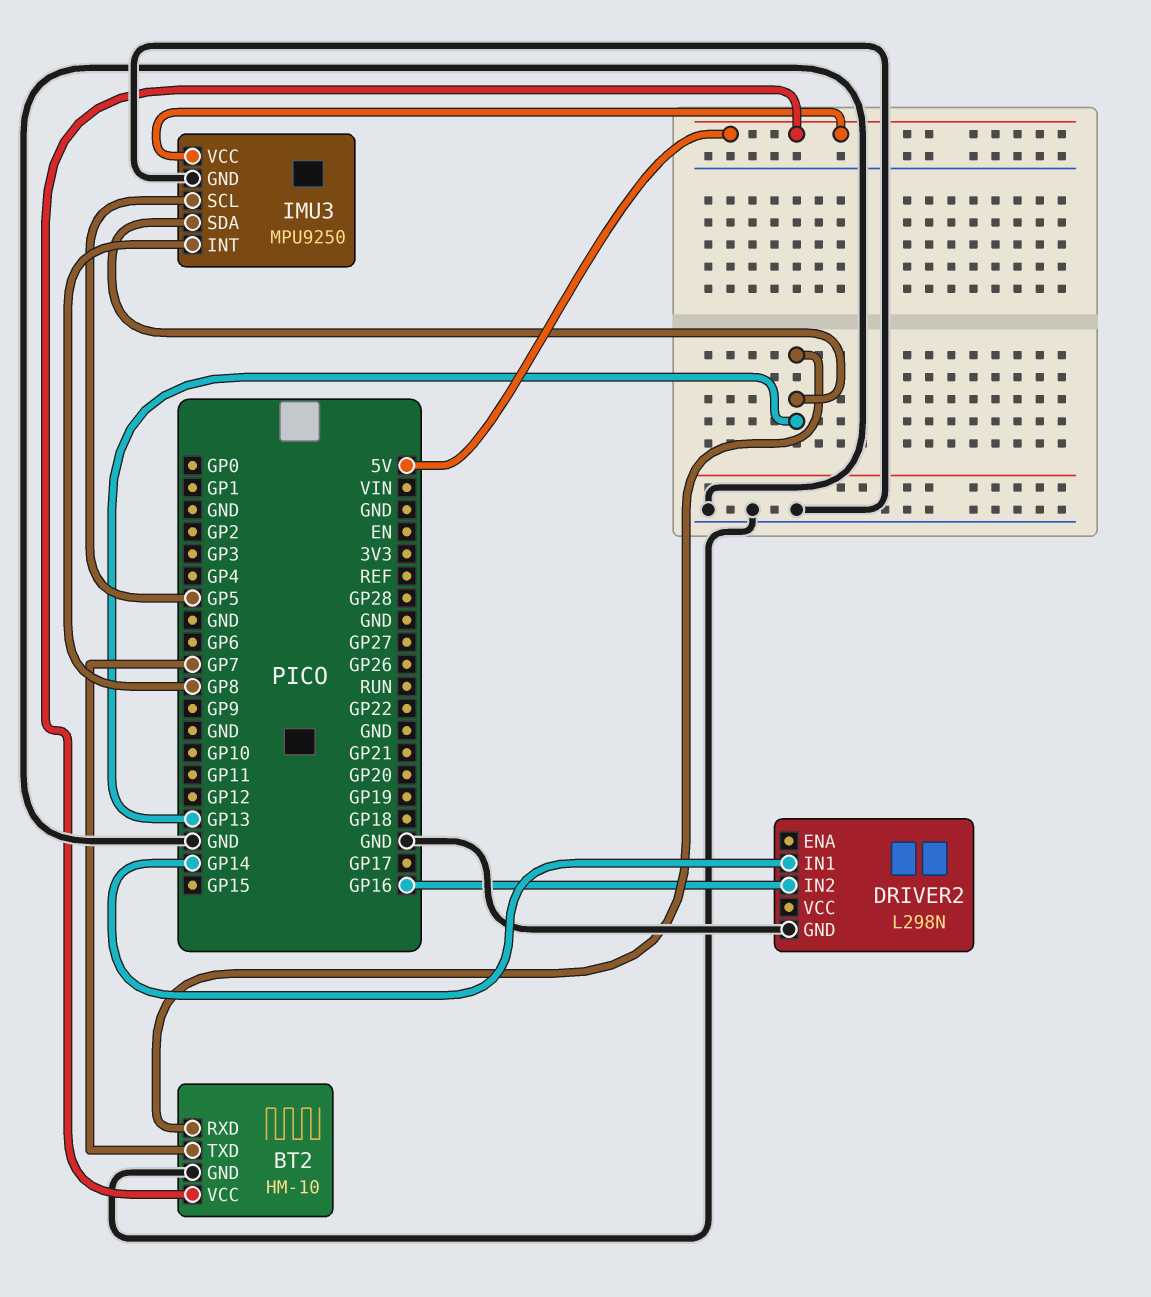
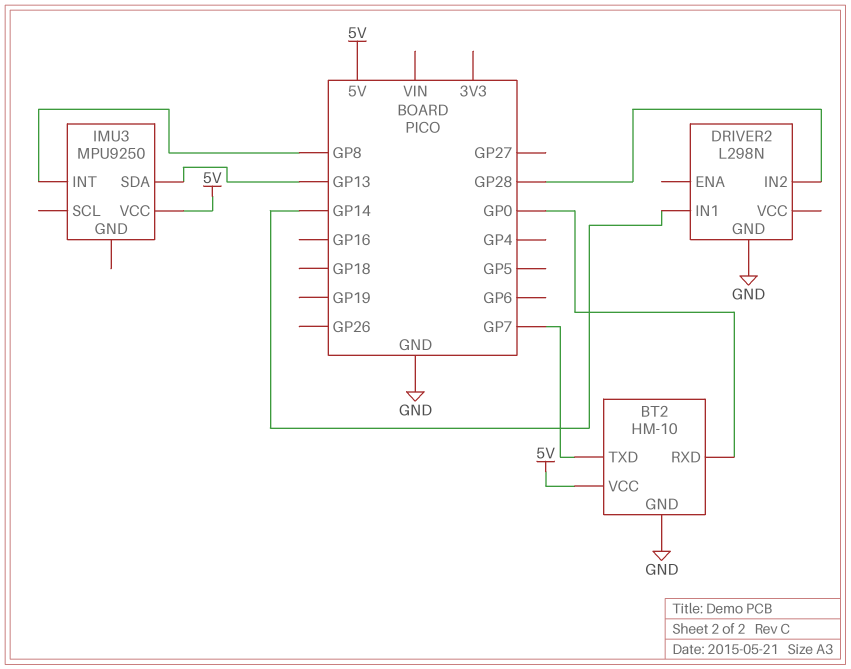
BT2 pin RXD: GP13 -> GP0
DRIVER2 pin IN2: GP16 -> GP28
IMU3 pin GND: GND -> none
IMU3 pin SCL: GP5 -> none

